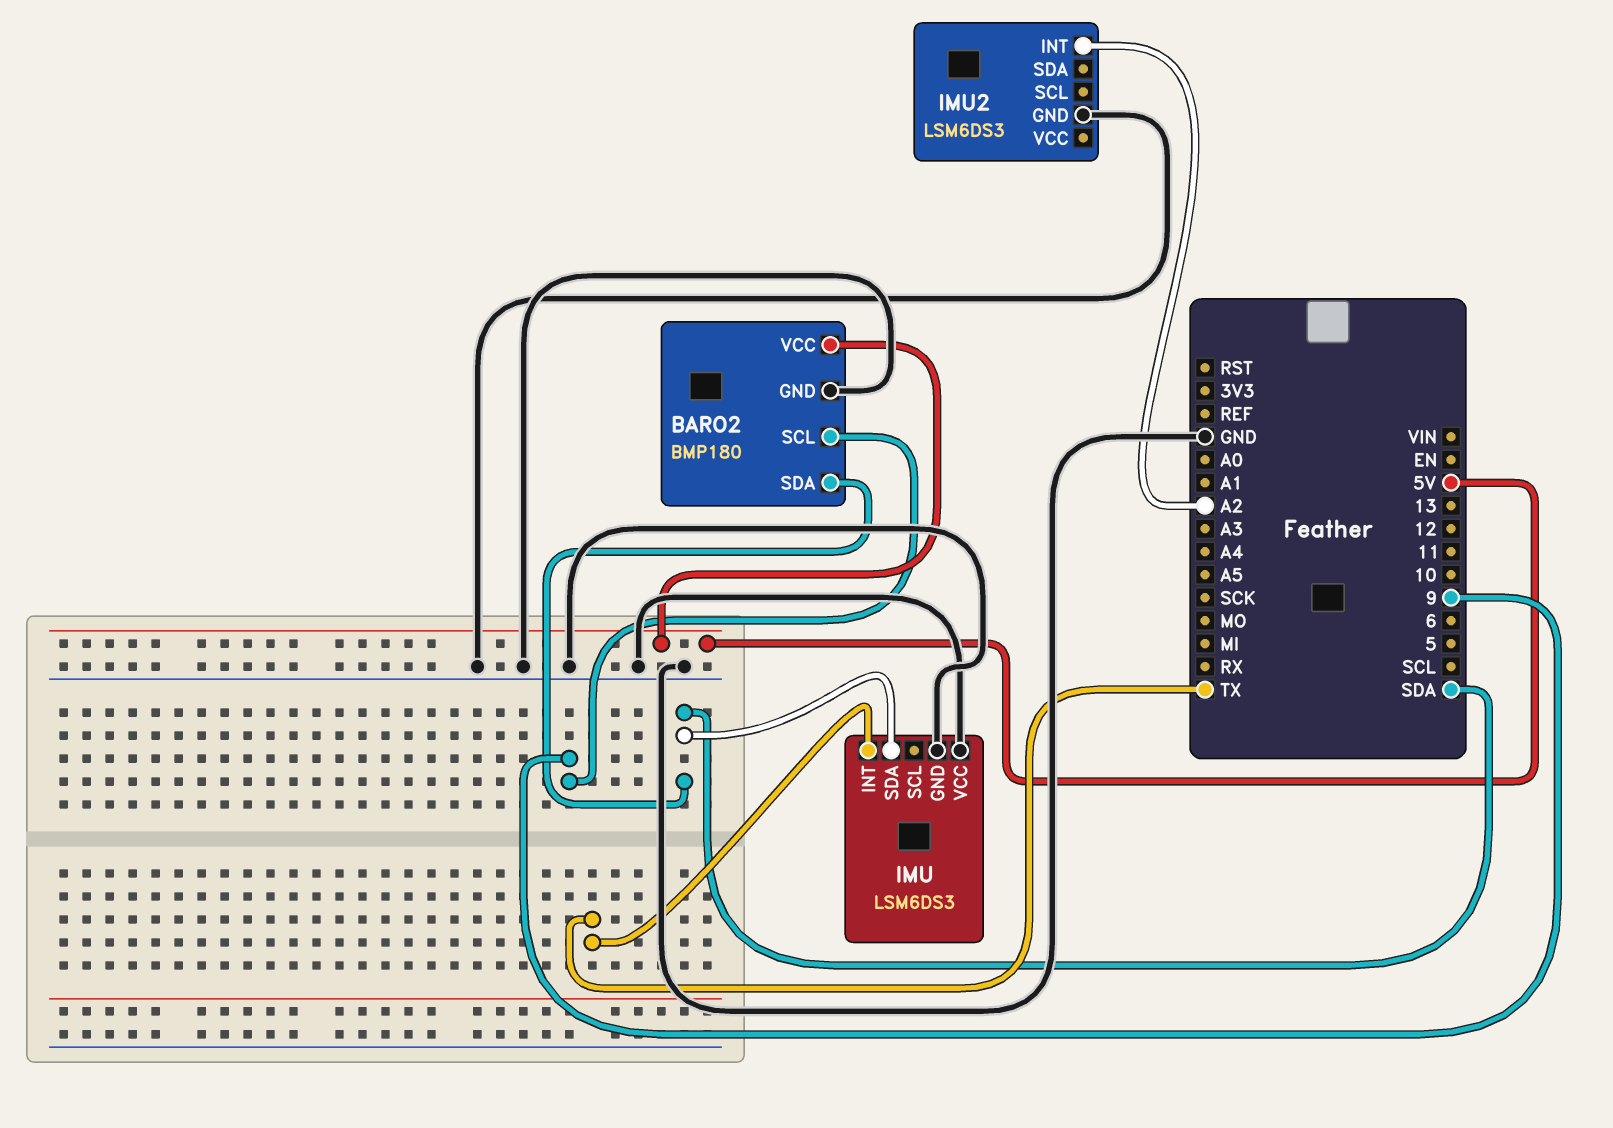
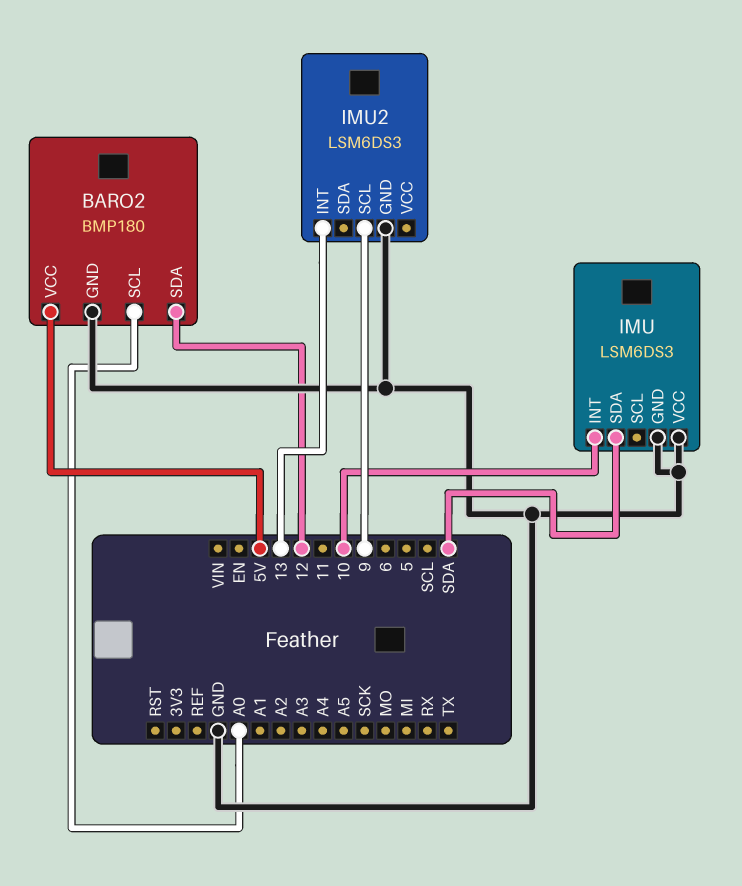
BARO2 pin SCL: 9 -> A0
BARO2 pin SDA: SDA -> 12
IMU pin INT: TX -> 10
IMU2 pin INT: A2 -> 13
IMU2 pin SCL: none -> 9

